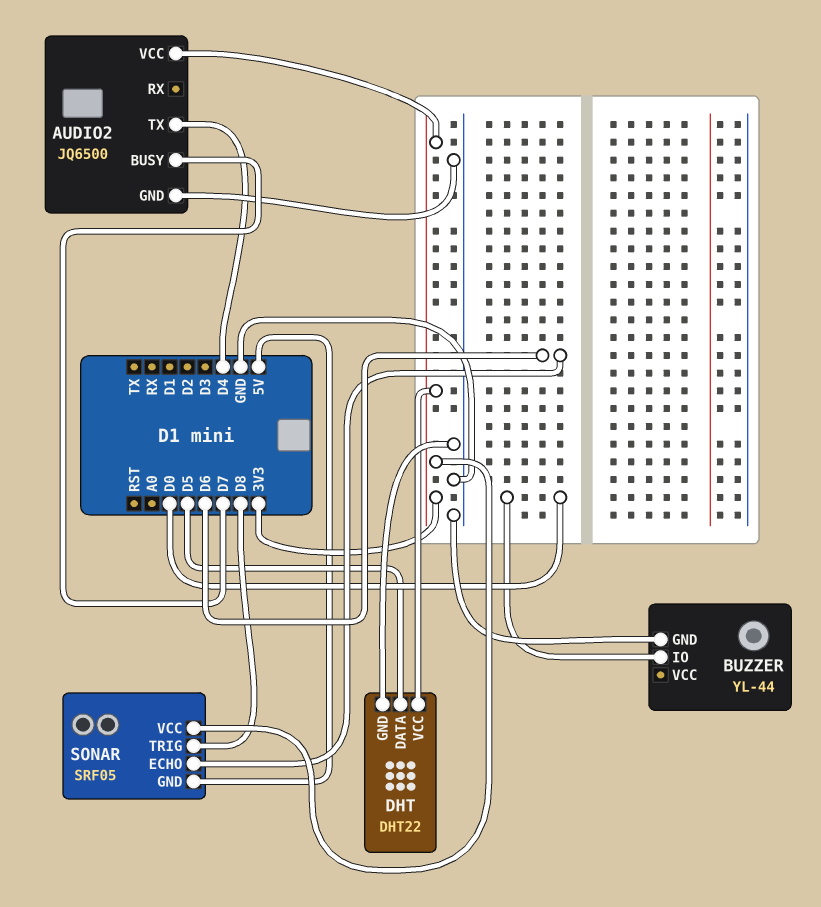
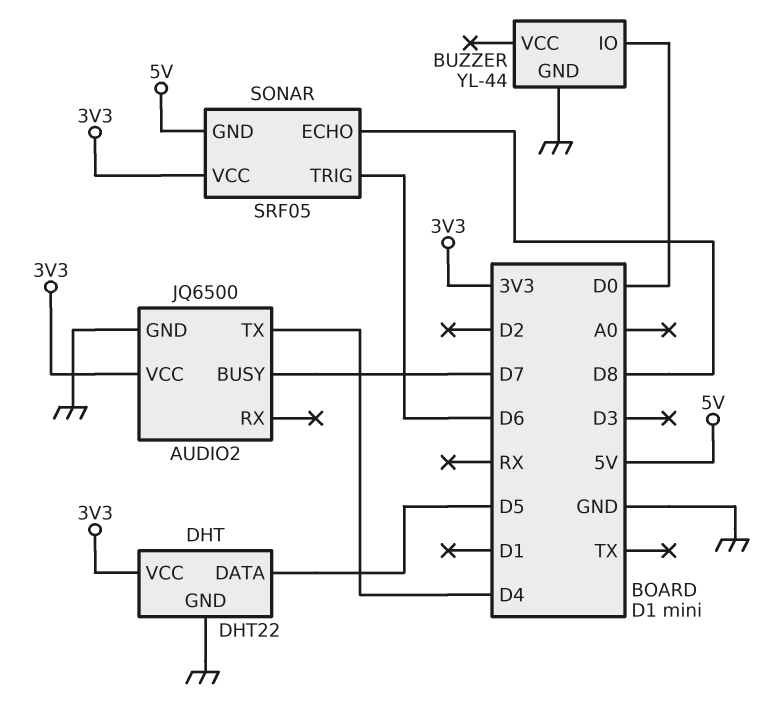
SONAR pin ECHO: D6 -> D8
SONAR pin TRIG: D8 -> D6

